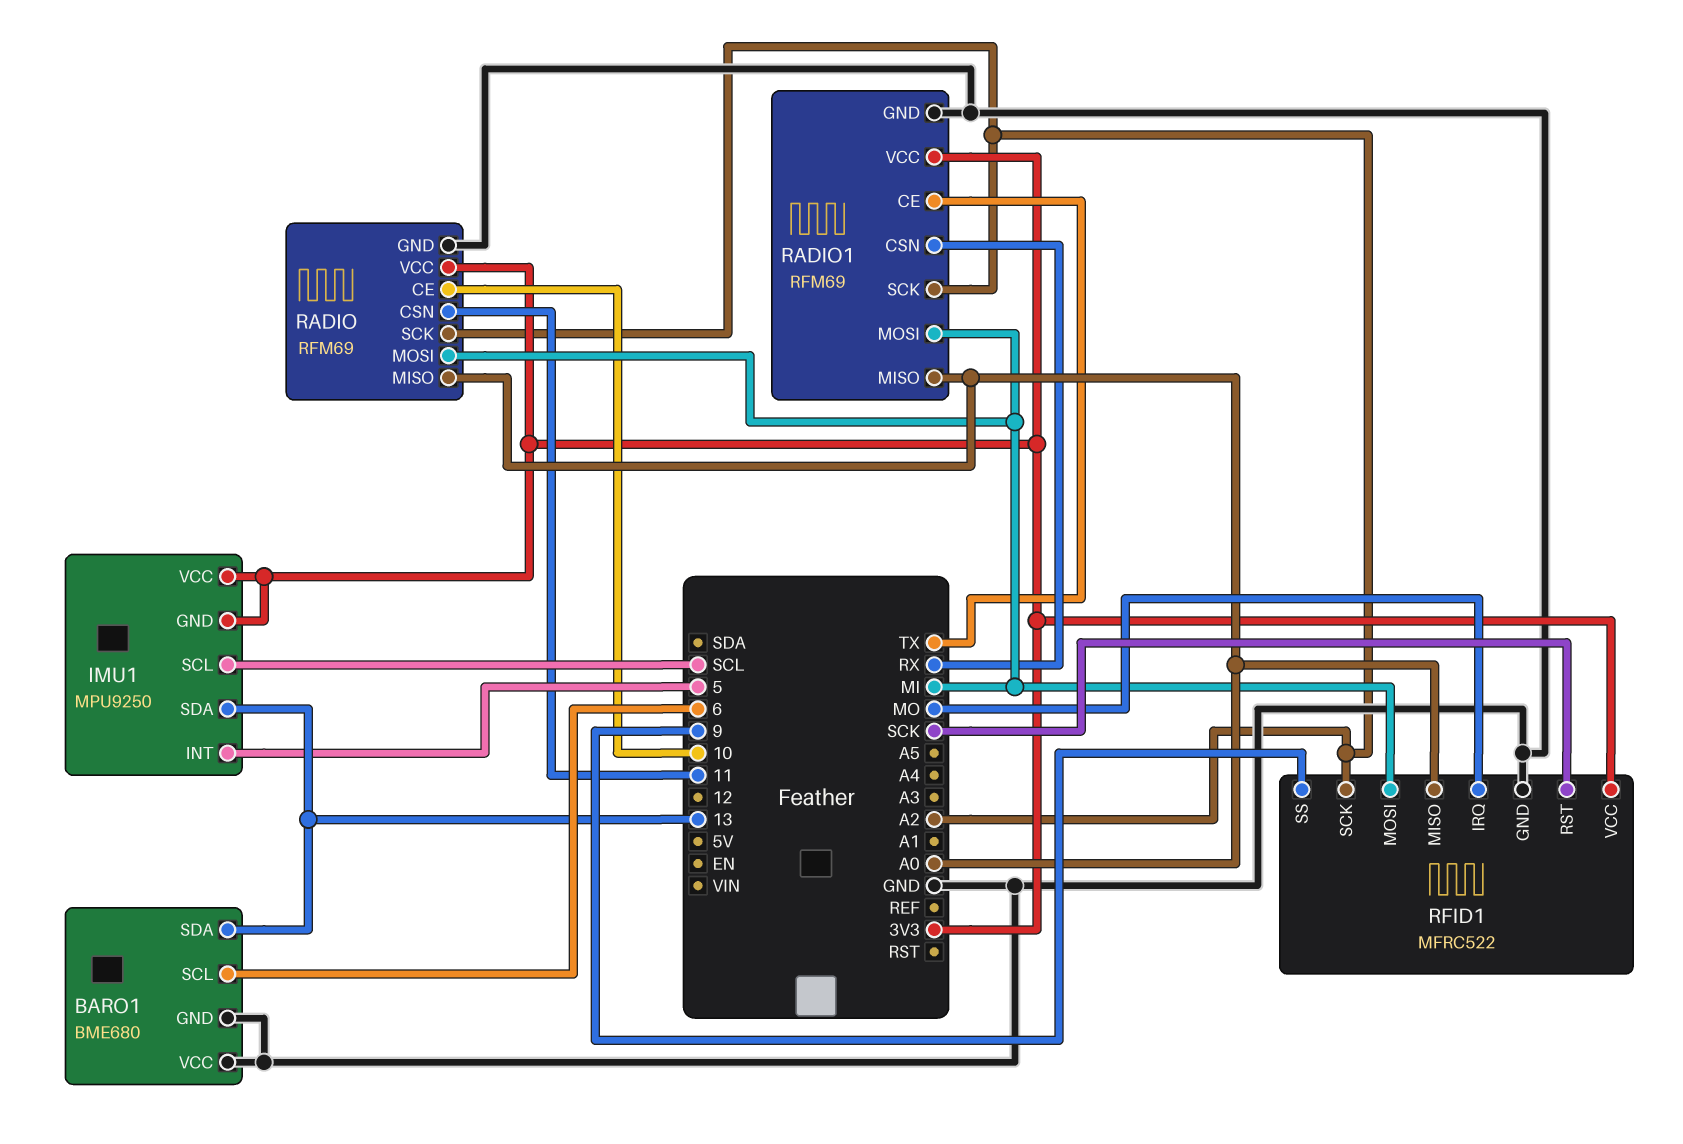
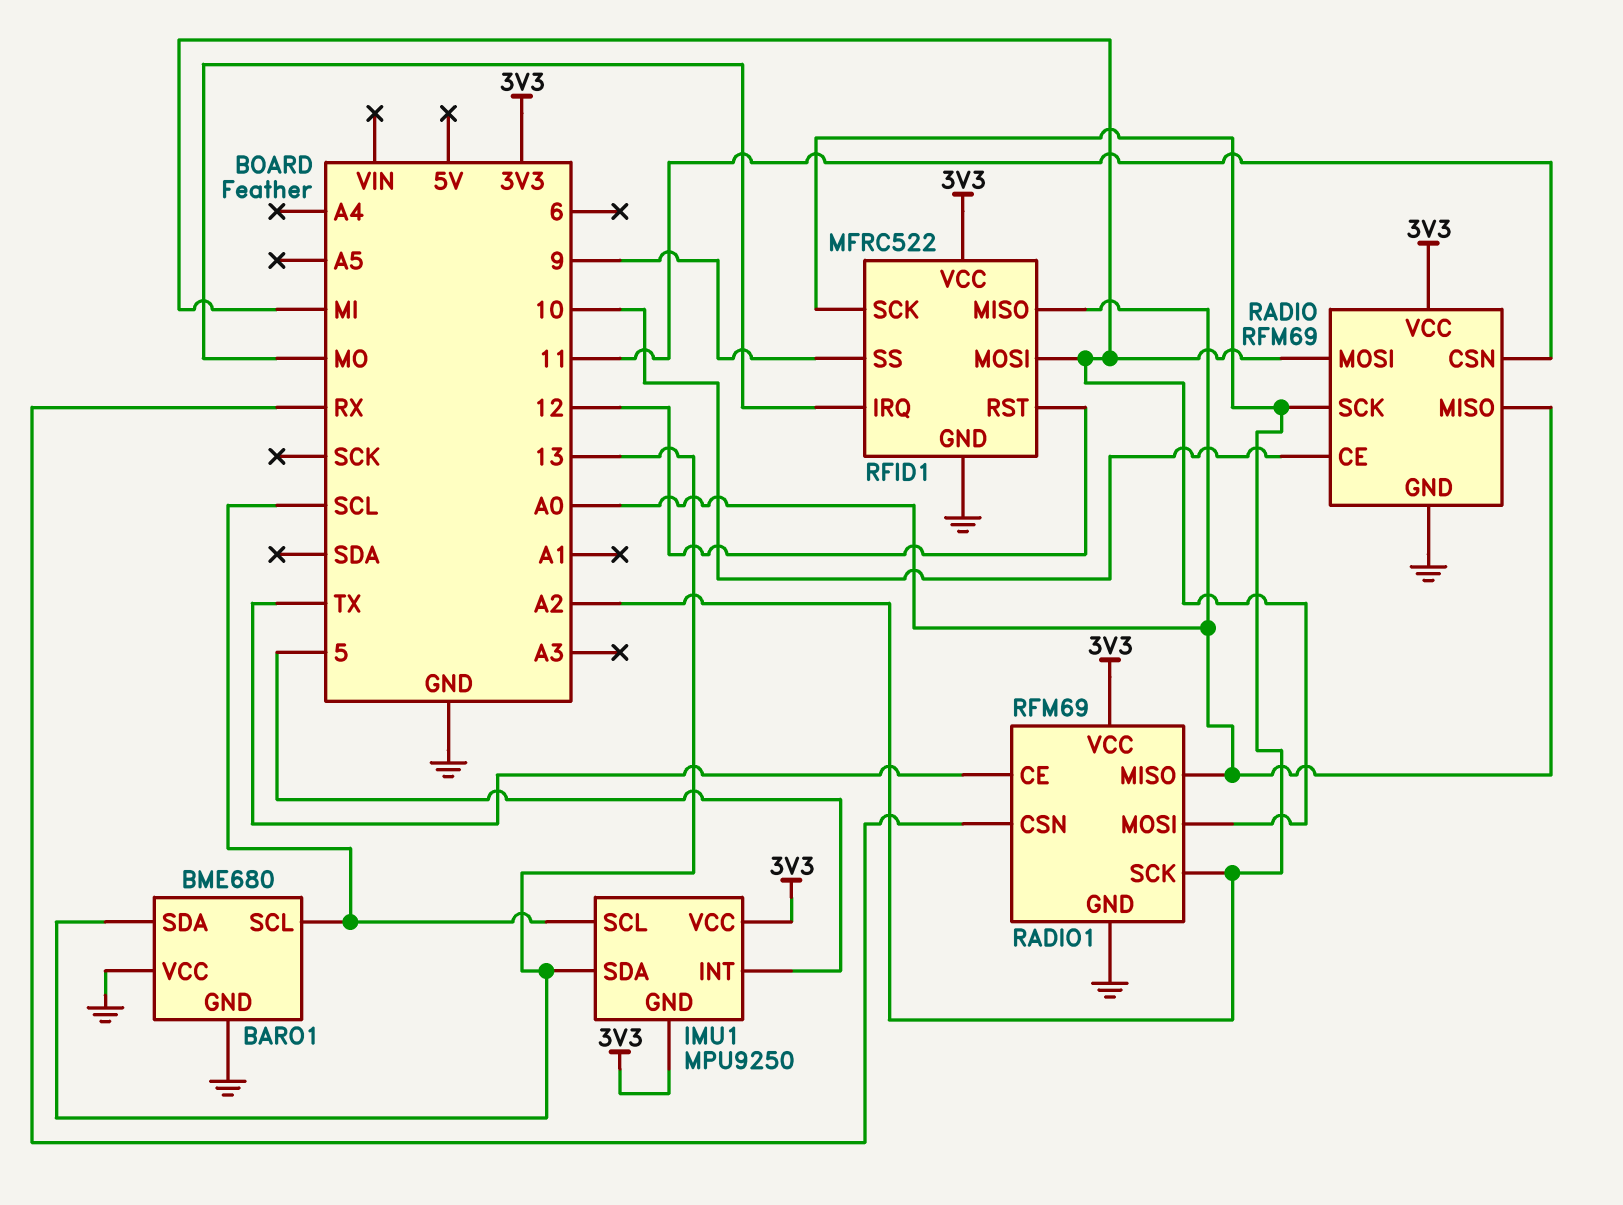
BARO1 pin SCL: 6 -> SCL
RFID1 pin RST: SCK -> 12

